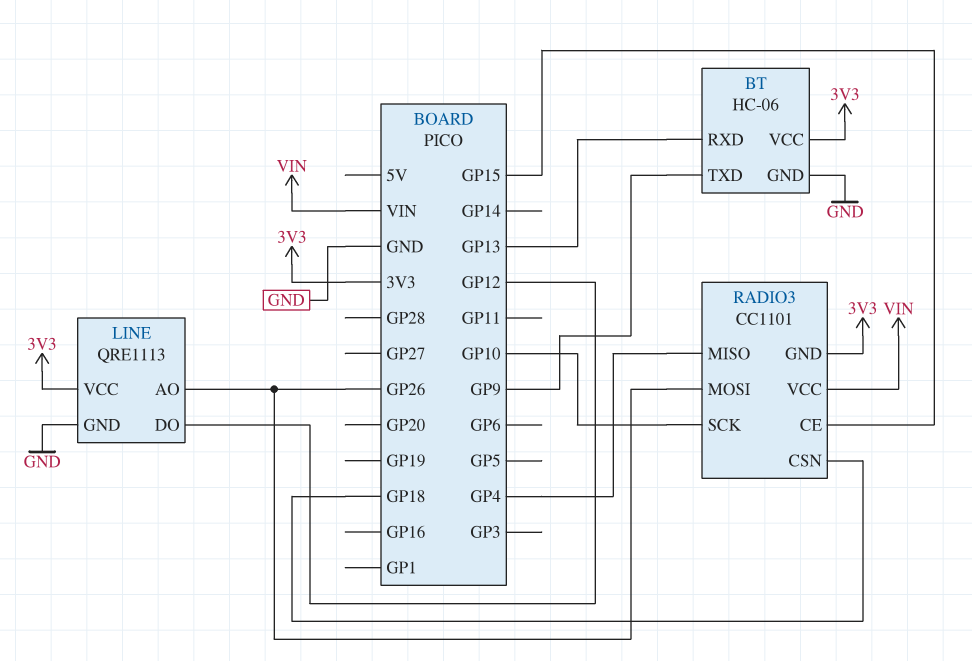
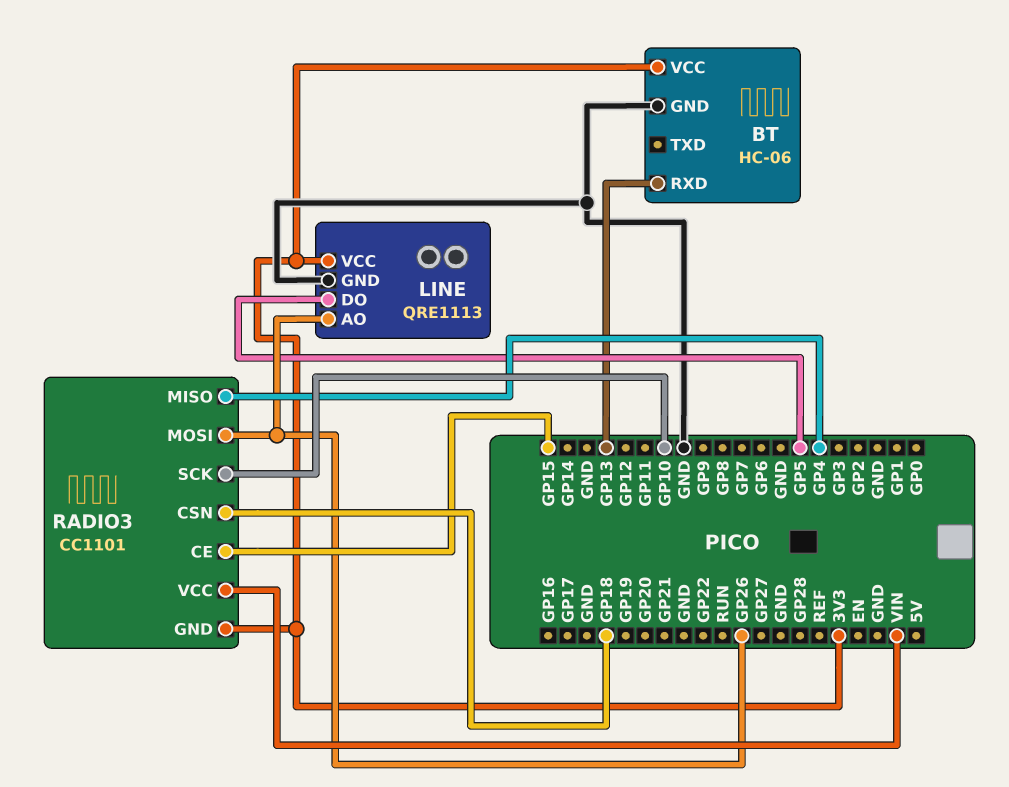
BT pin TXD: GP9 -> none
LINE pin DO: GP12 -> GP5

